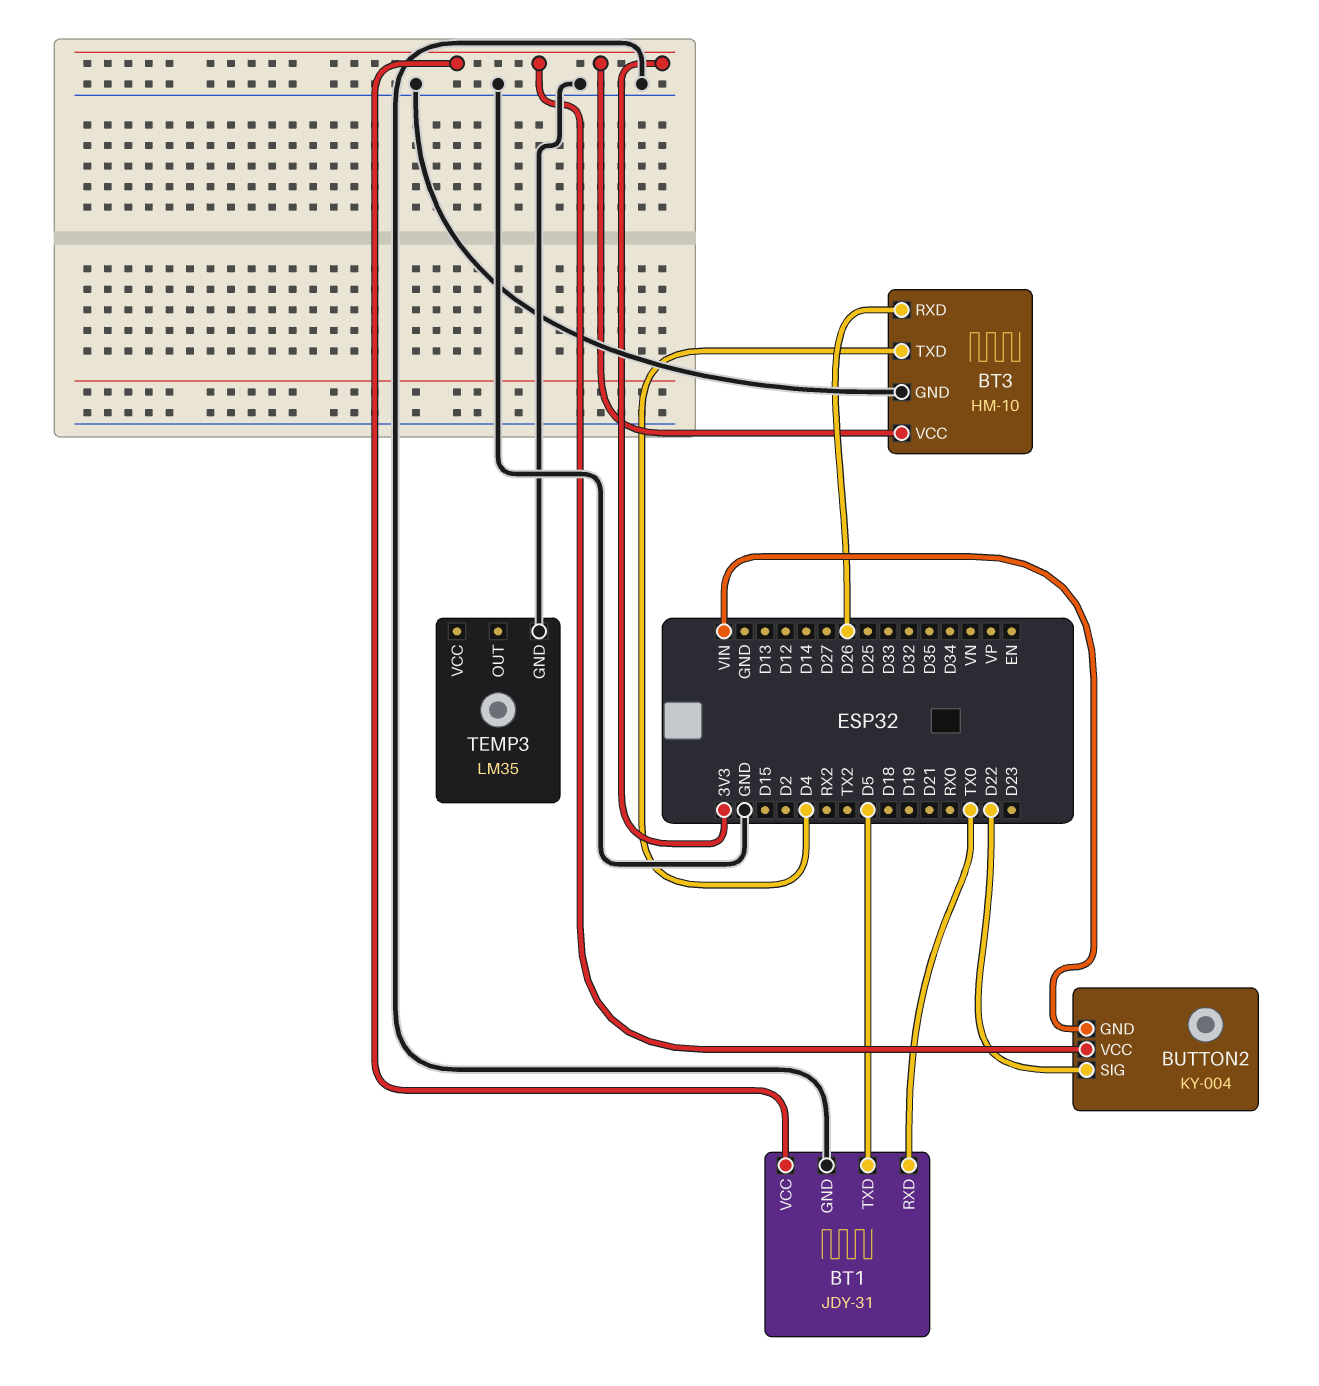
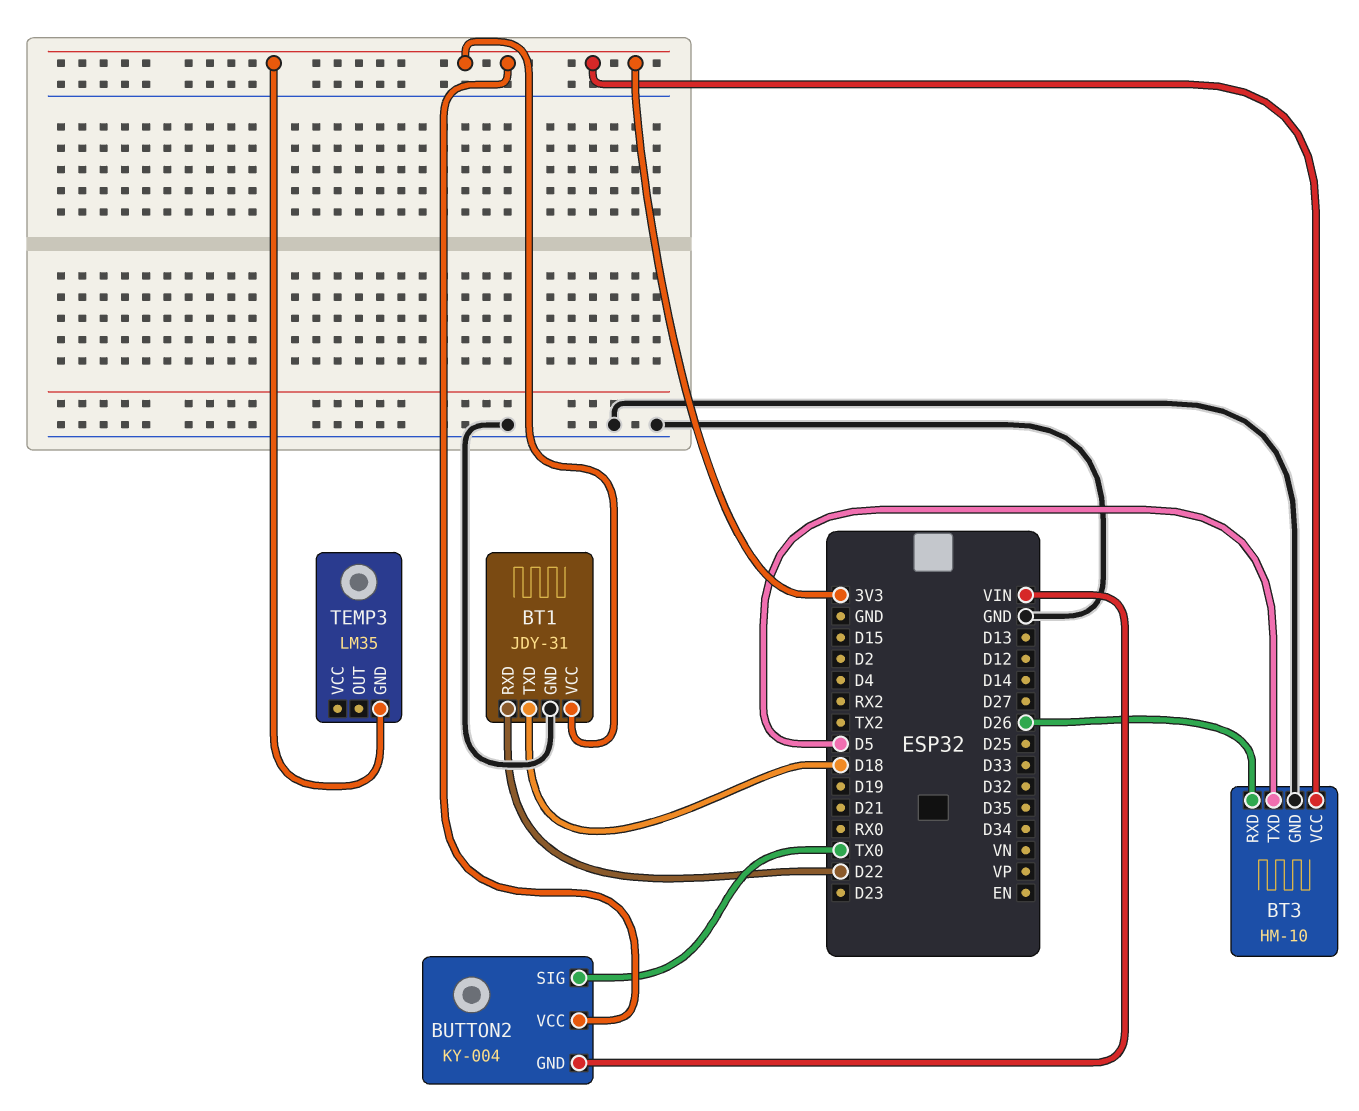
BT1 pin RXD: TX0 -> D22
BT1 pin TXD: D5 -> D18
BT3 pin TXD: D4 -> D5
BUTTON2 pin SIG: D22 -> TX0
TEMP3 pin GND: GND -> 3V3

